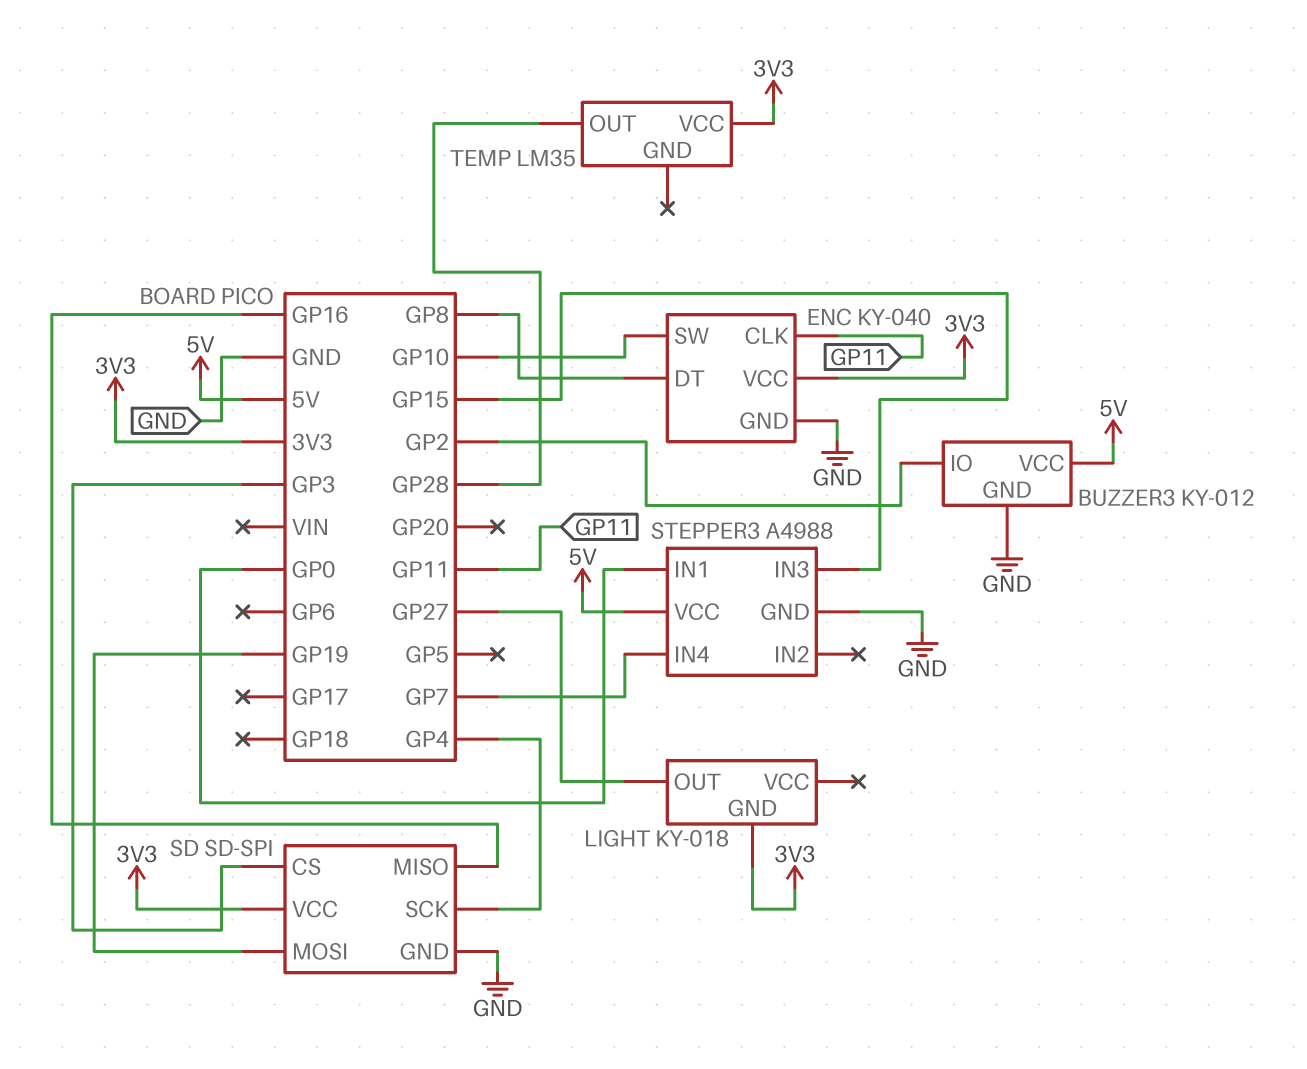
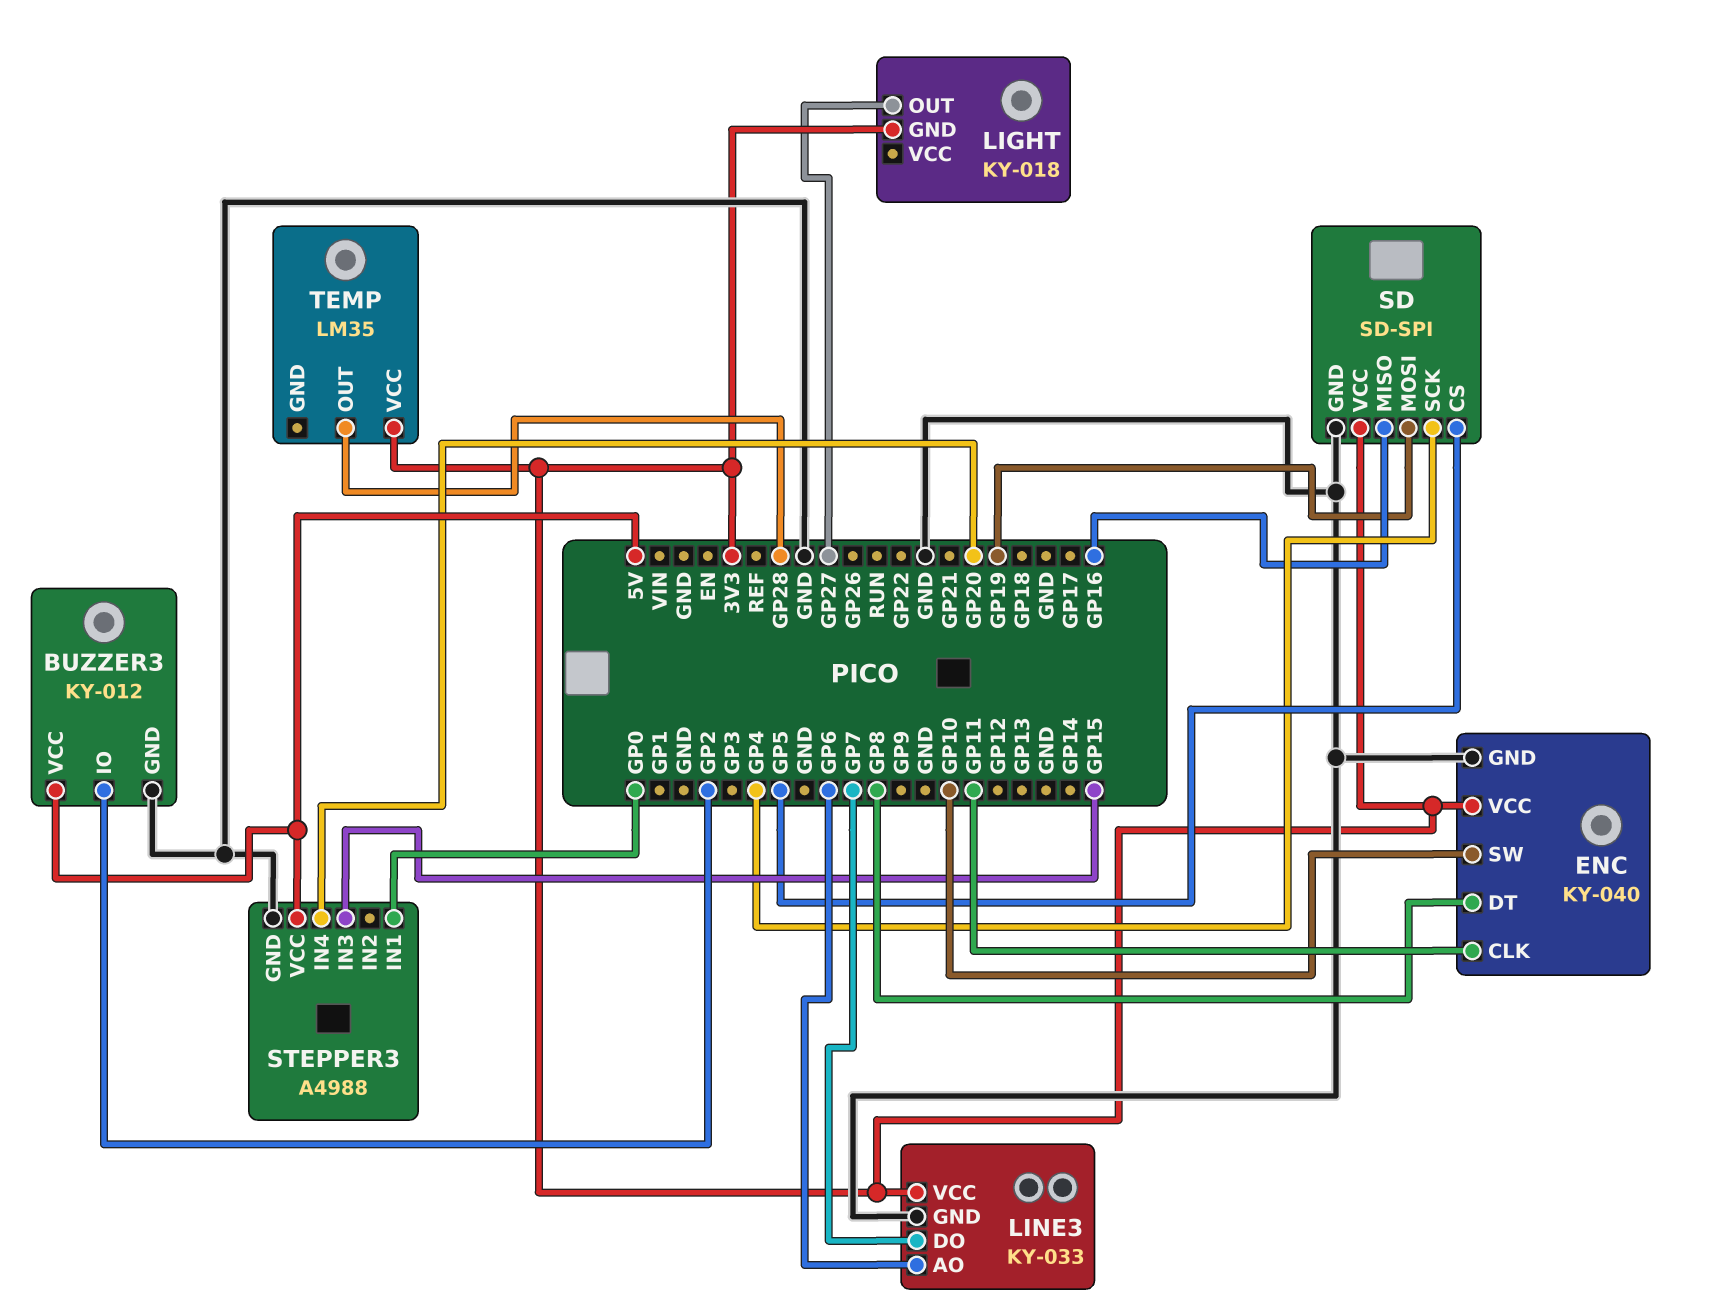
LINE3: none -> KY-033
LINE3 pin AO: none -> GP6
LINE3 pin DO: none -> GP7
LINE3 pin GND: none -> GND
LINE3 pin VCC: none -> 3V3
SD pin CS: GP3 -> GP5
STEPPER3 pin IN4: GP7 -> GP20

